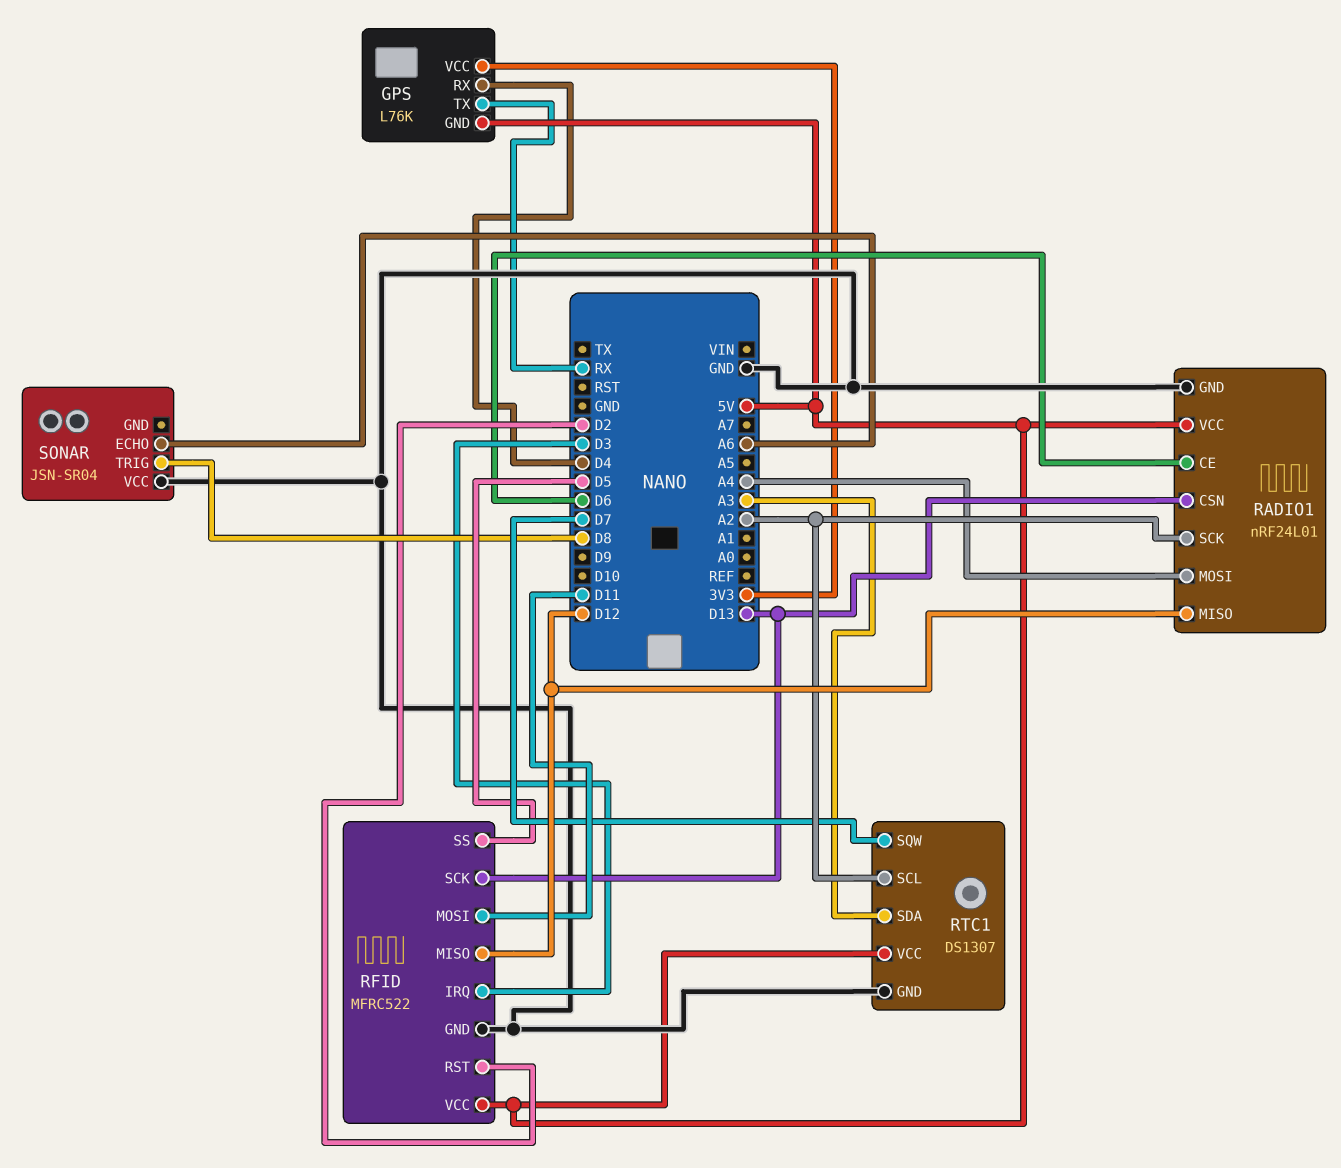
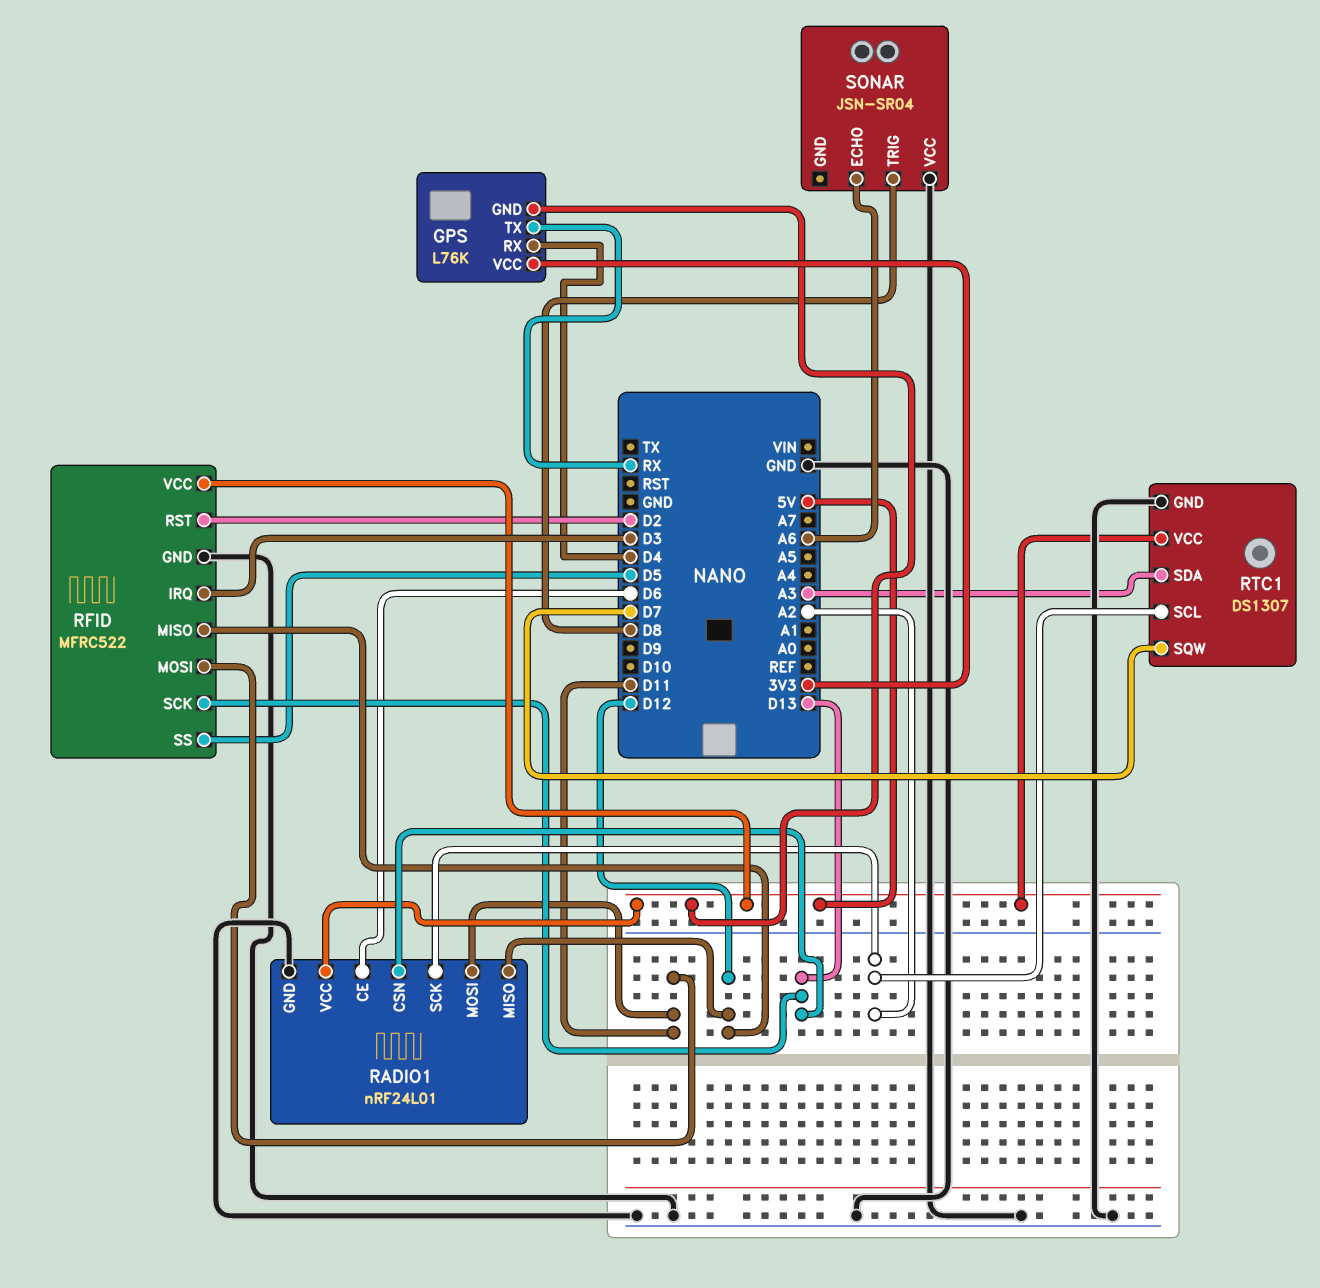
RADIO1 pin MOSI: A4 -> D11

